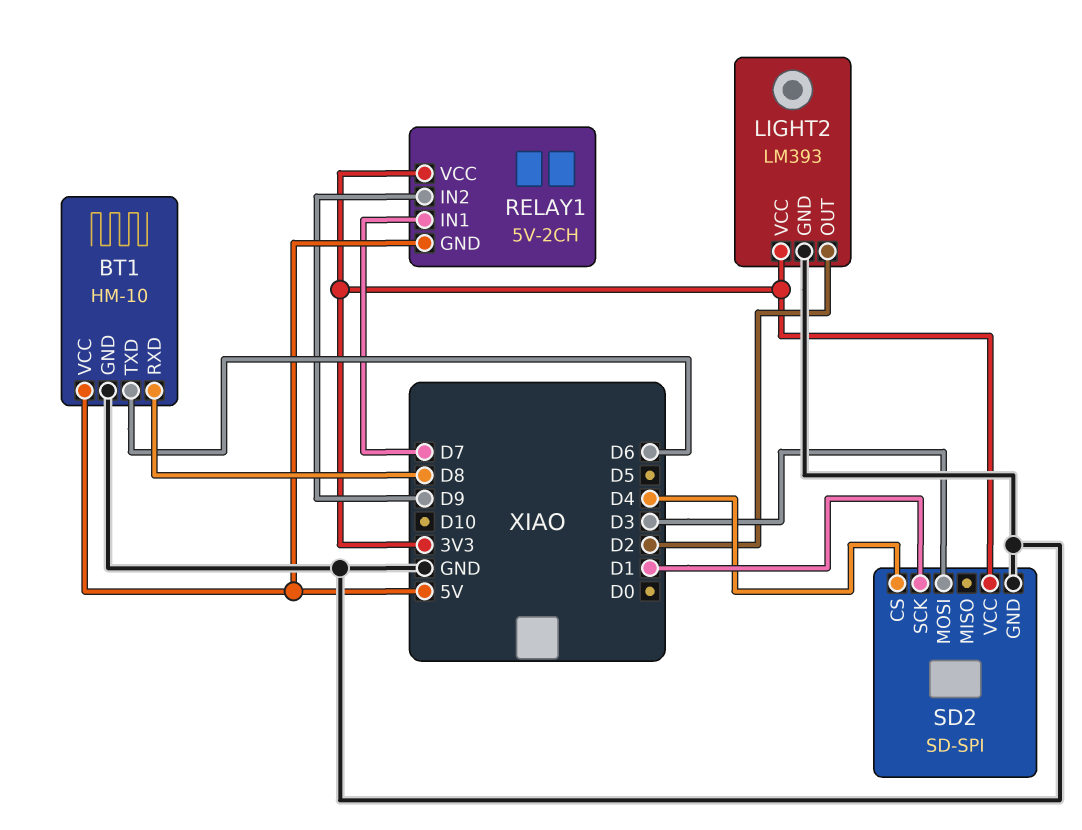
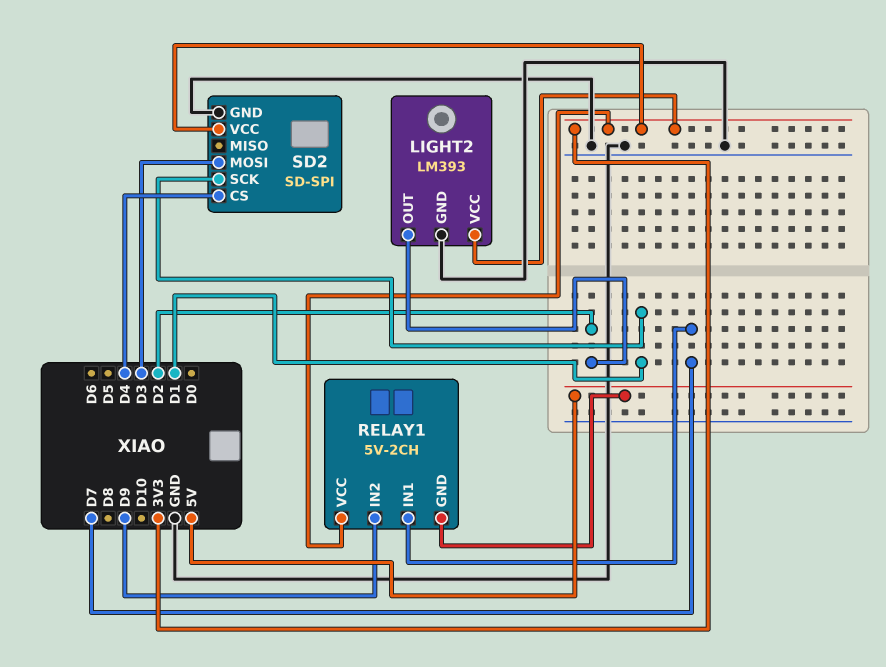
BT1: HM-10 -> none
BT1 pin GND: GND -> none
BT1 pin RXD: D8 -> none
BT1 pin TXD: D6 -> none
BT1 pin VCC: 5V -> none

